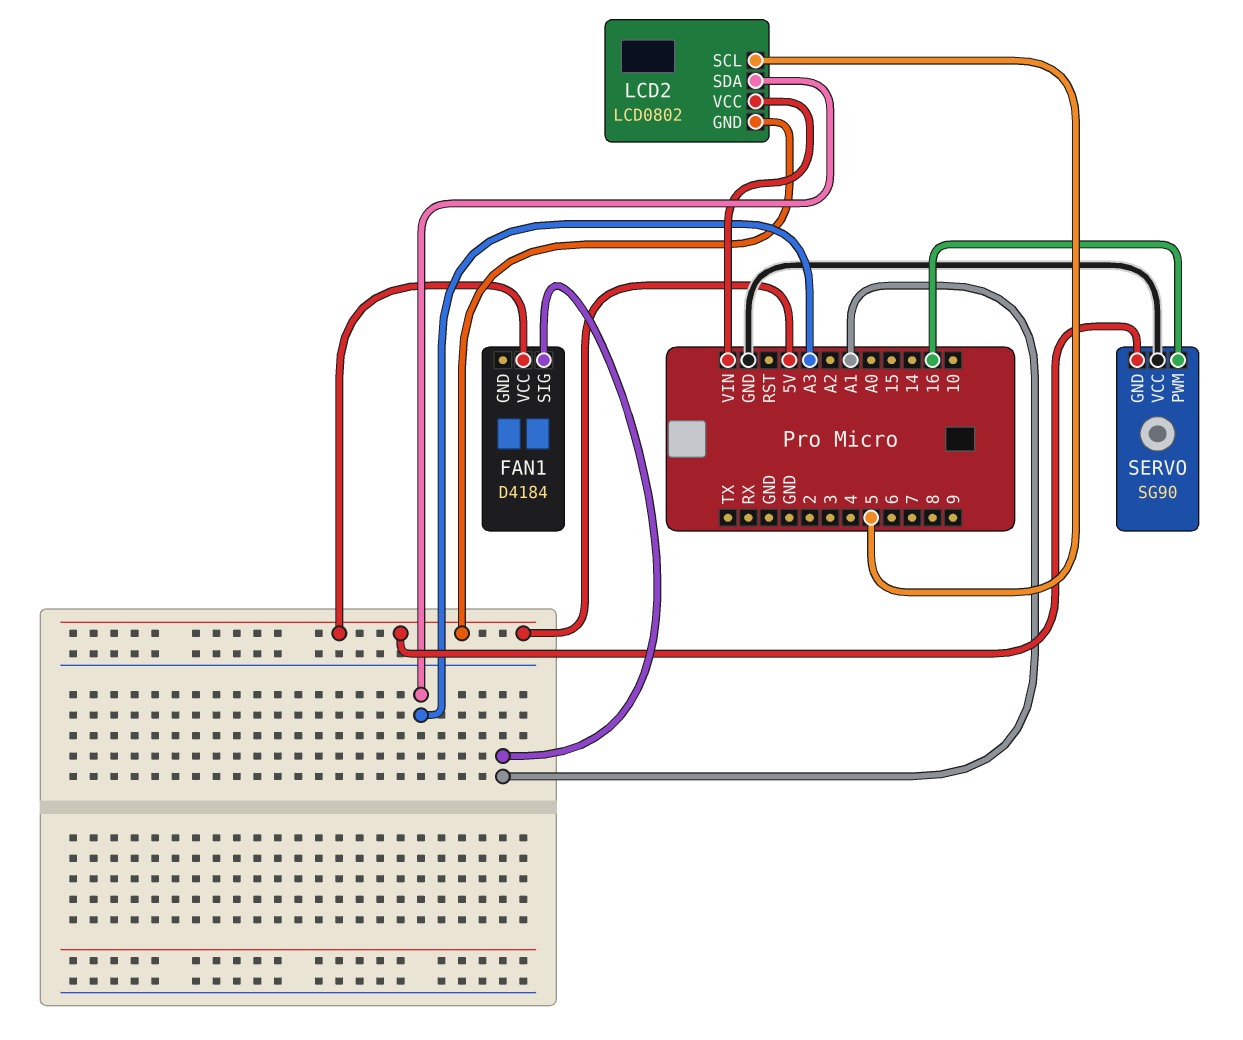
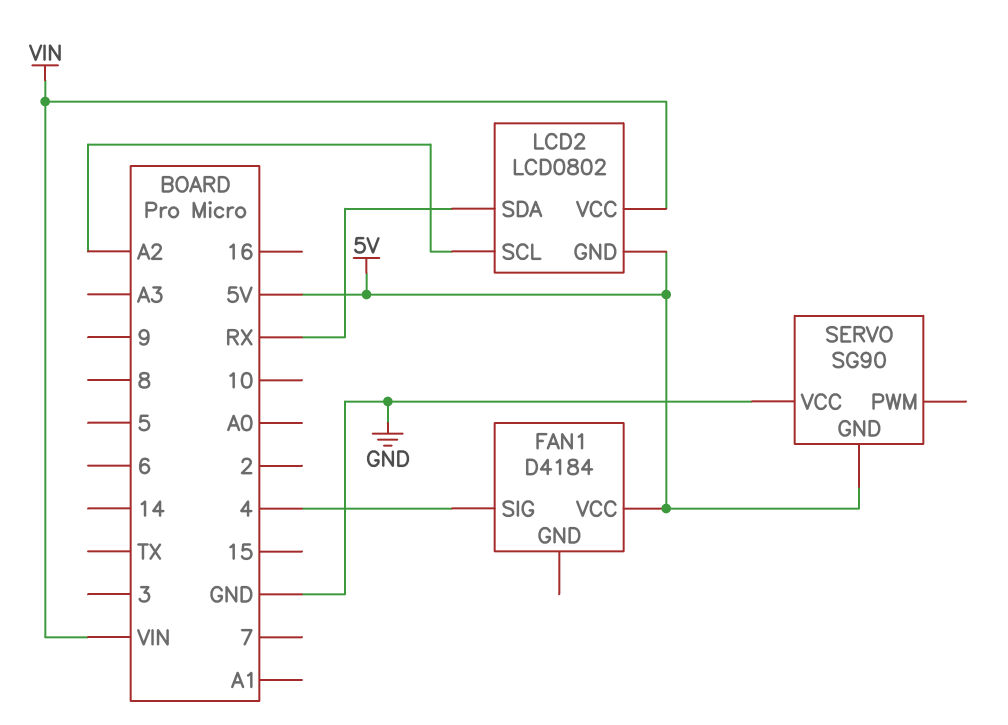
FAN1 pin SIG: A1 -> 4
LCD2 pin SCL: 5 -> A2
LCD2 pin SDA: A3 -> RX
SERVO pin PWM: 16 -> none

